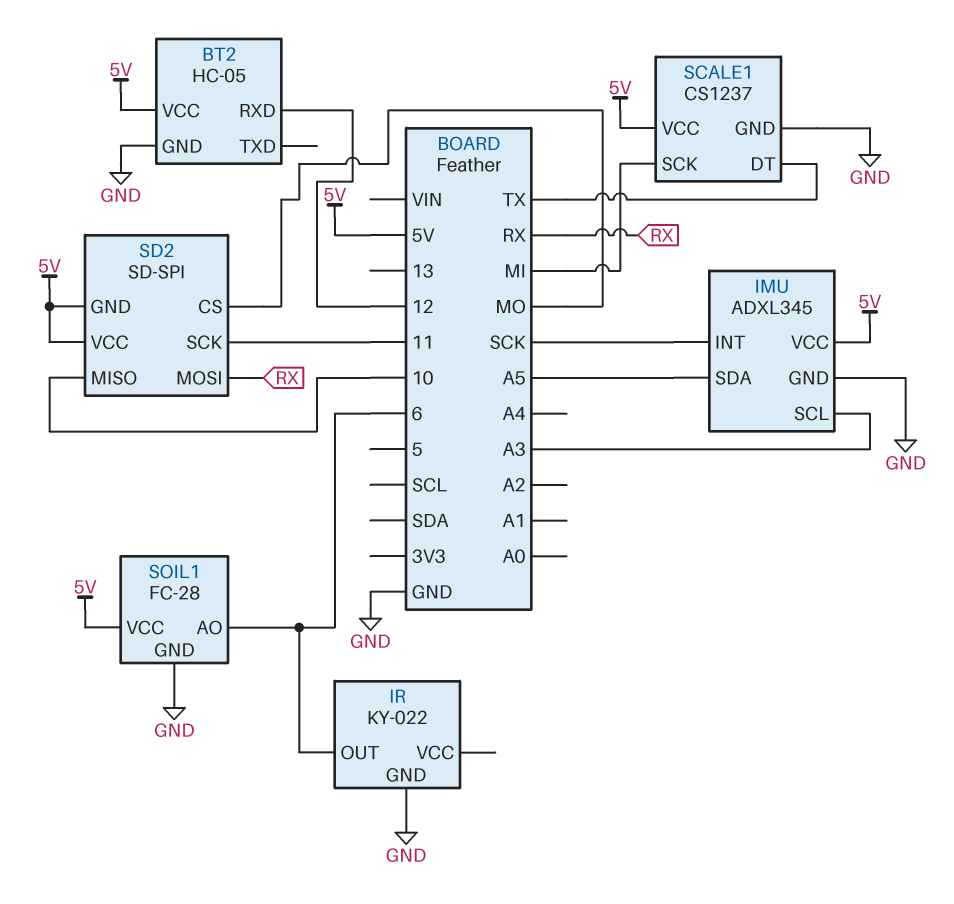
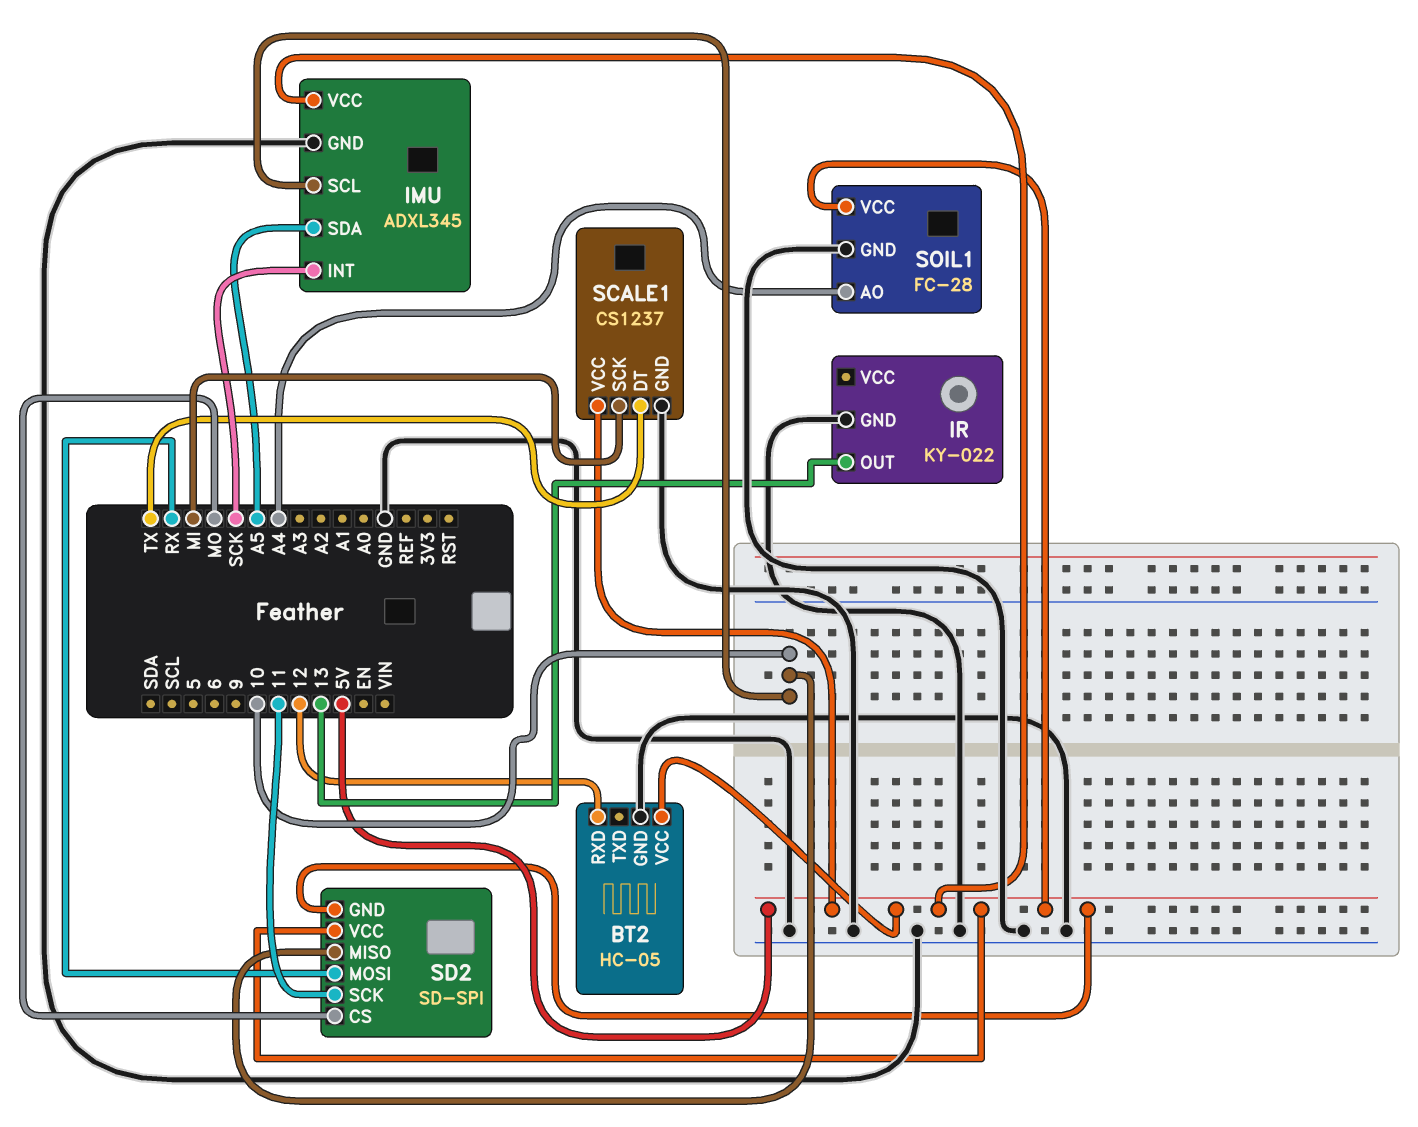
IMU pin SCL: A3 -> 10
IR pin OUT: 6 -> 13
SOIL1 pin AO: 6 -> A4

